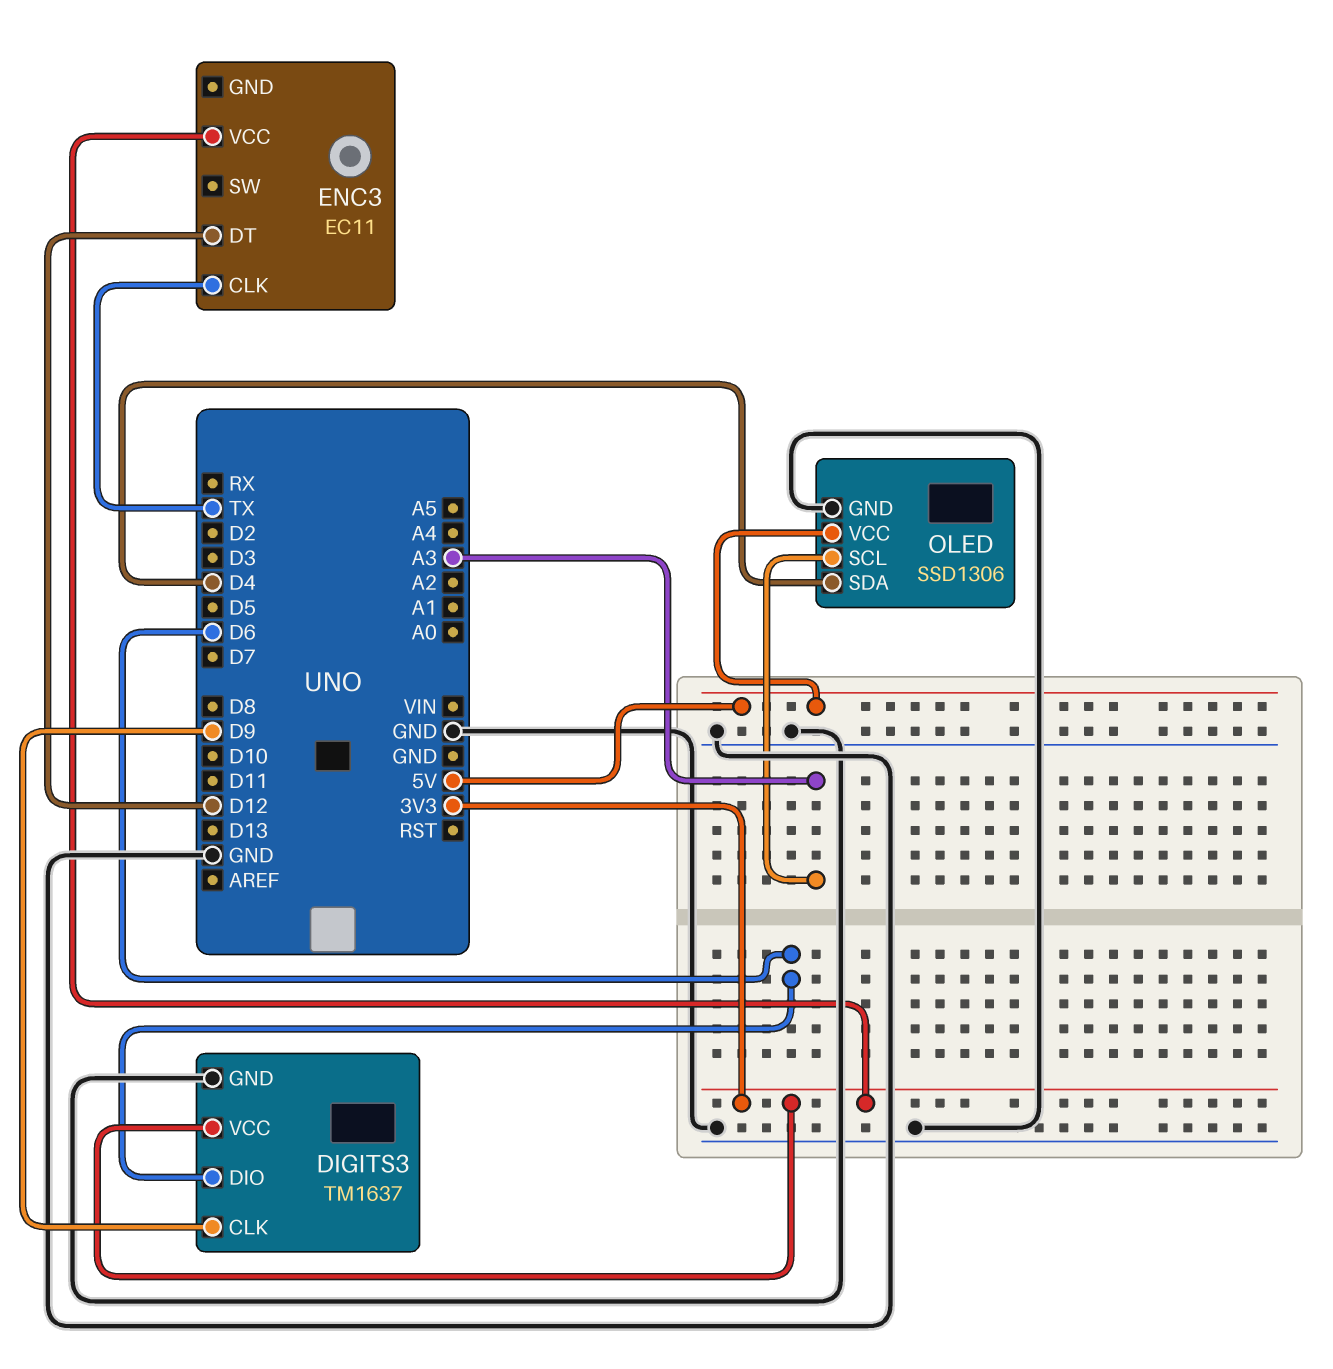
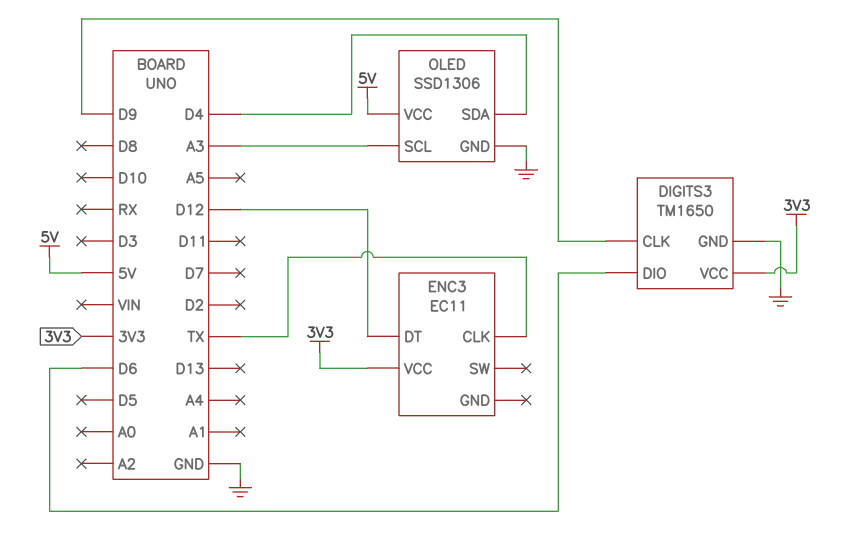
DIGITS3: TM1637 -> TM1650

